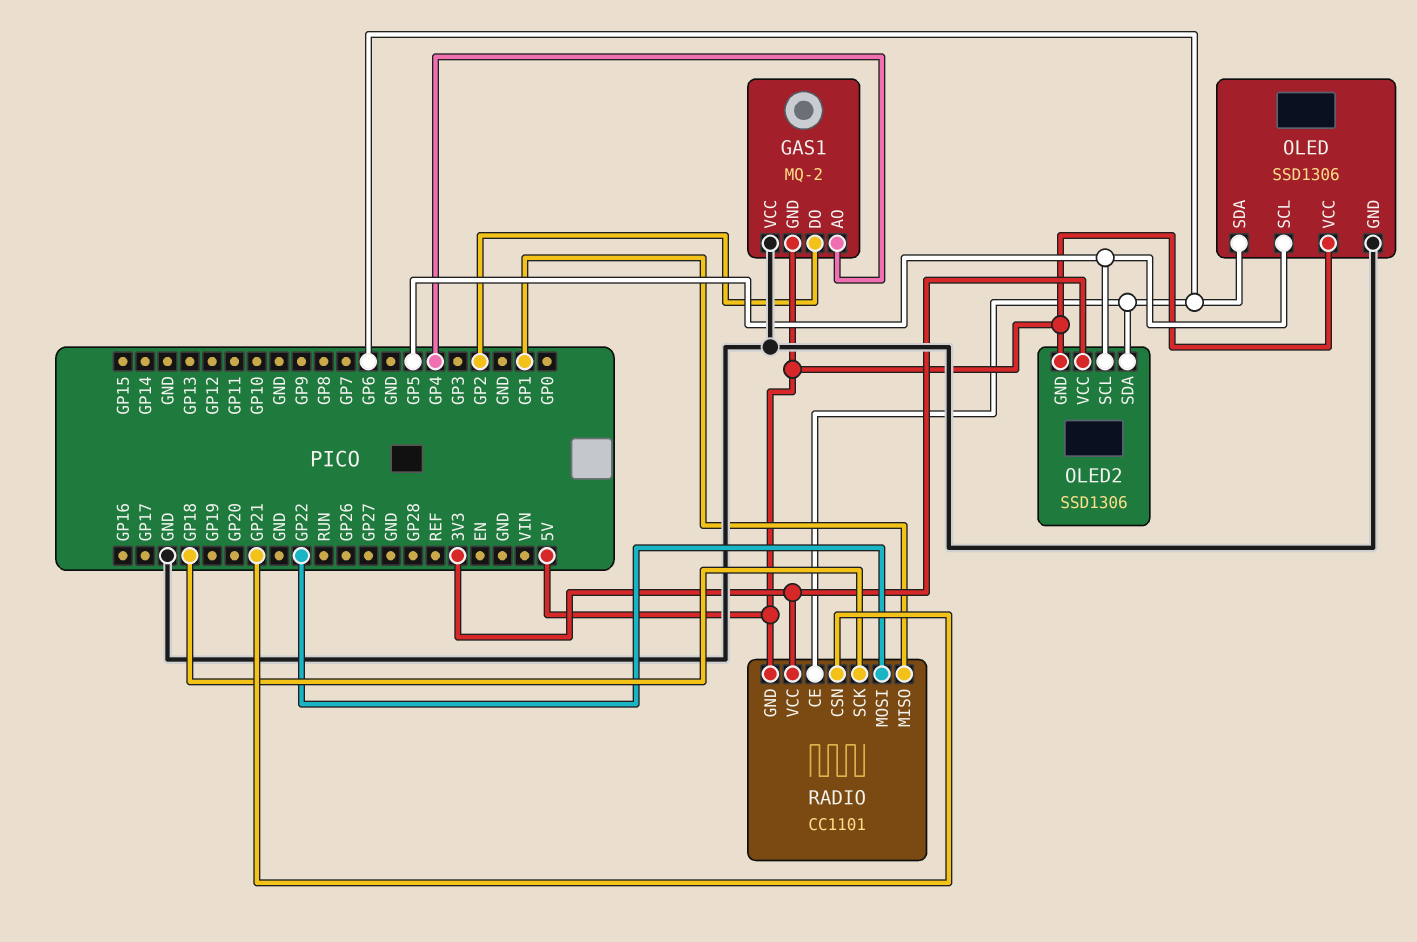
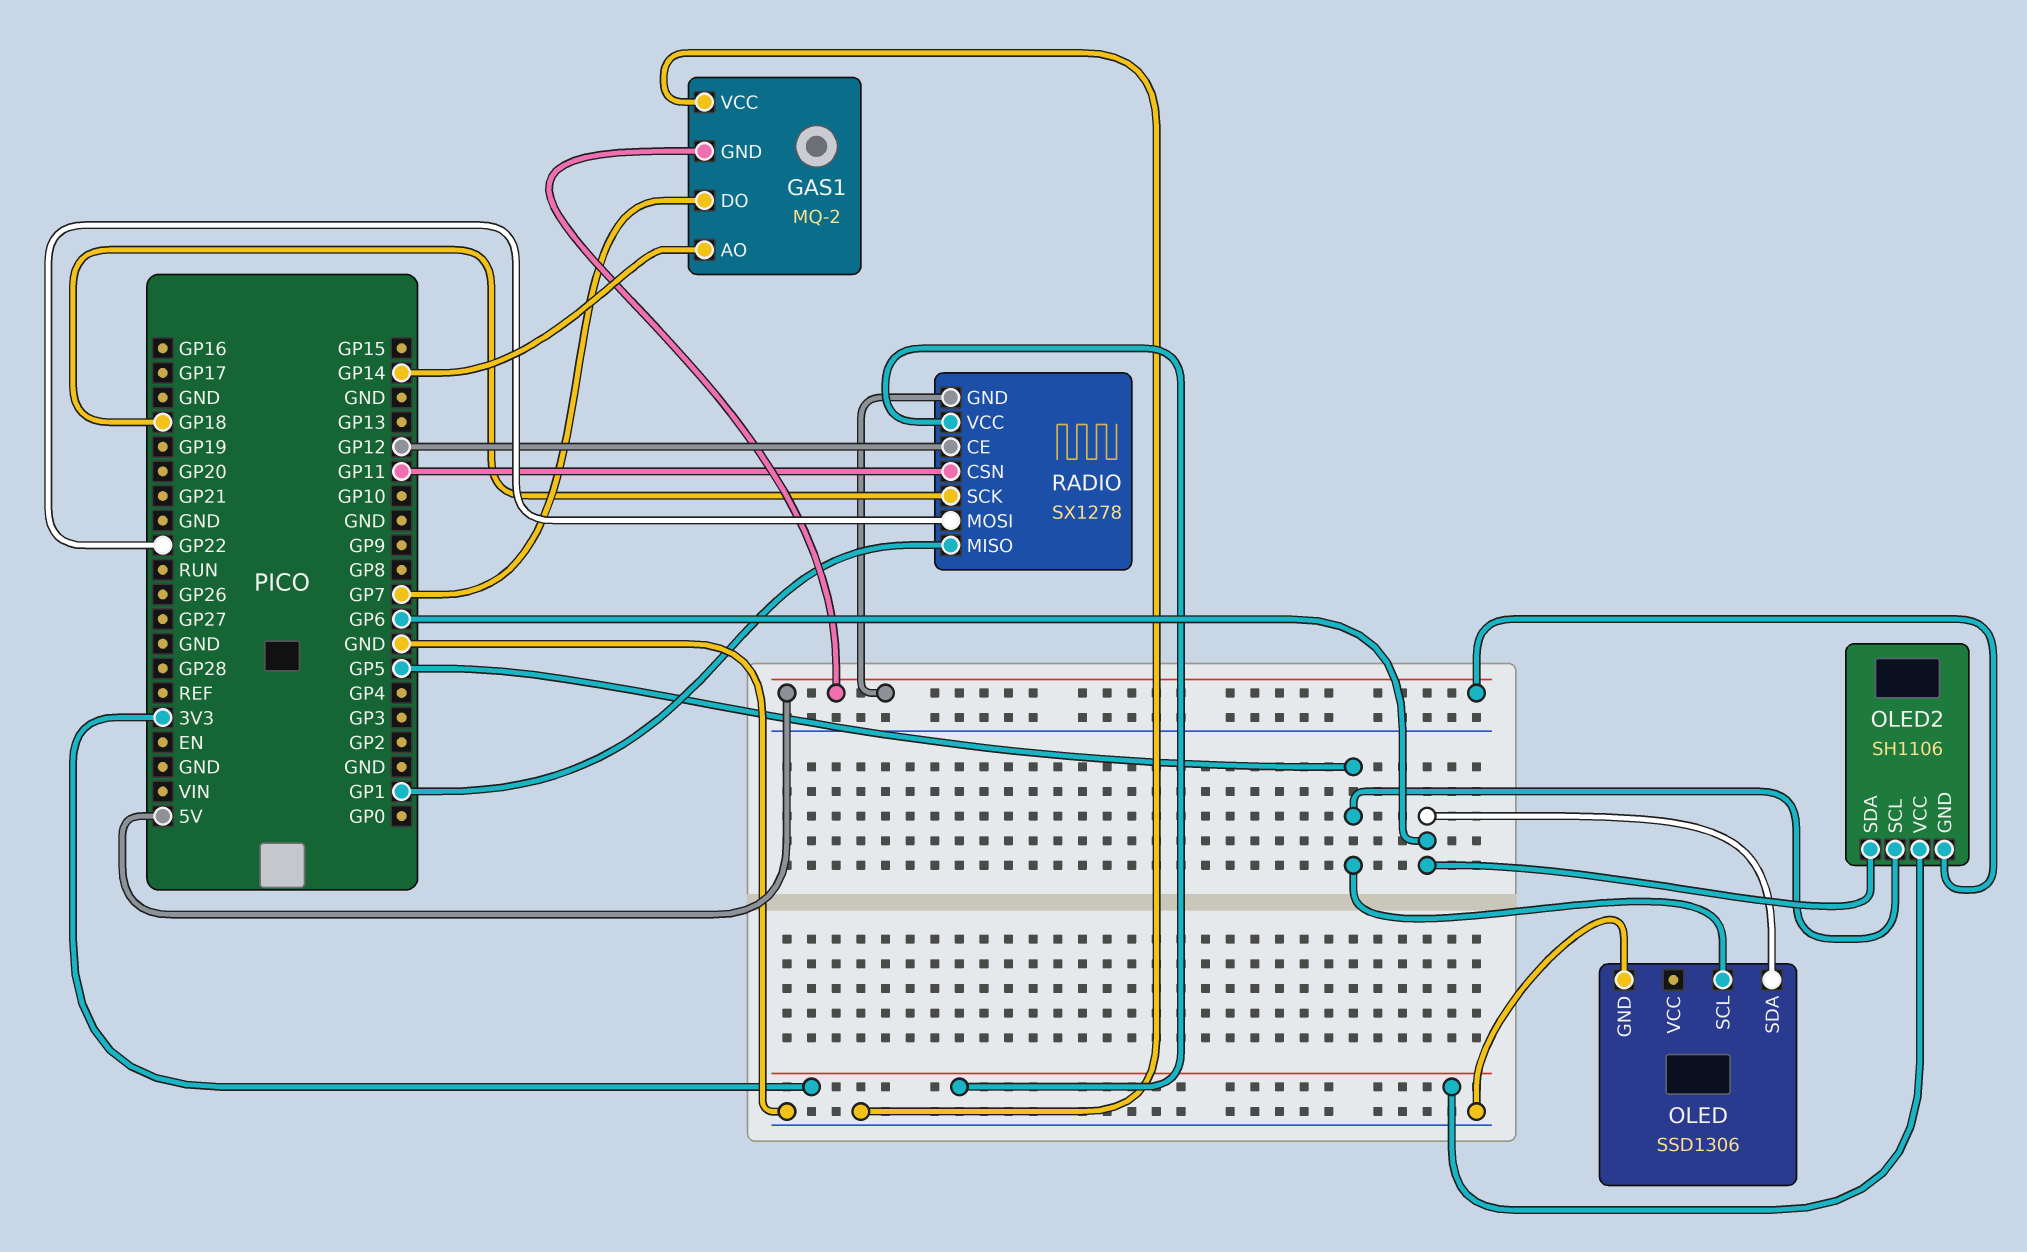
GAS1 pin AO: GP4 -> GP14
GAS1 pin DO: GP2 -> GP7
OLED pin VCC: 5V -> none
OLED2: SSD1306 -> SH1106
RADIO: CC1101 -> SX1278
RADIO pin CE: GP6 -> GP12
RADIO pin CSN: GP21 -> GP11

